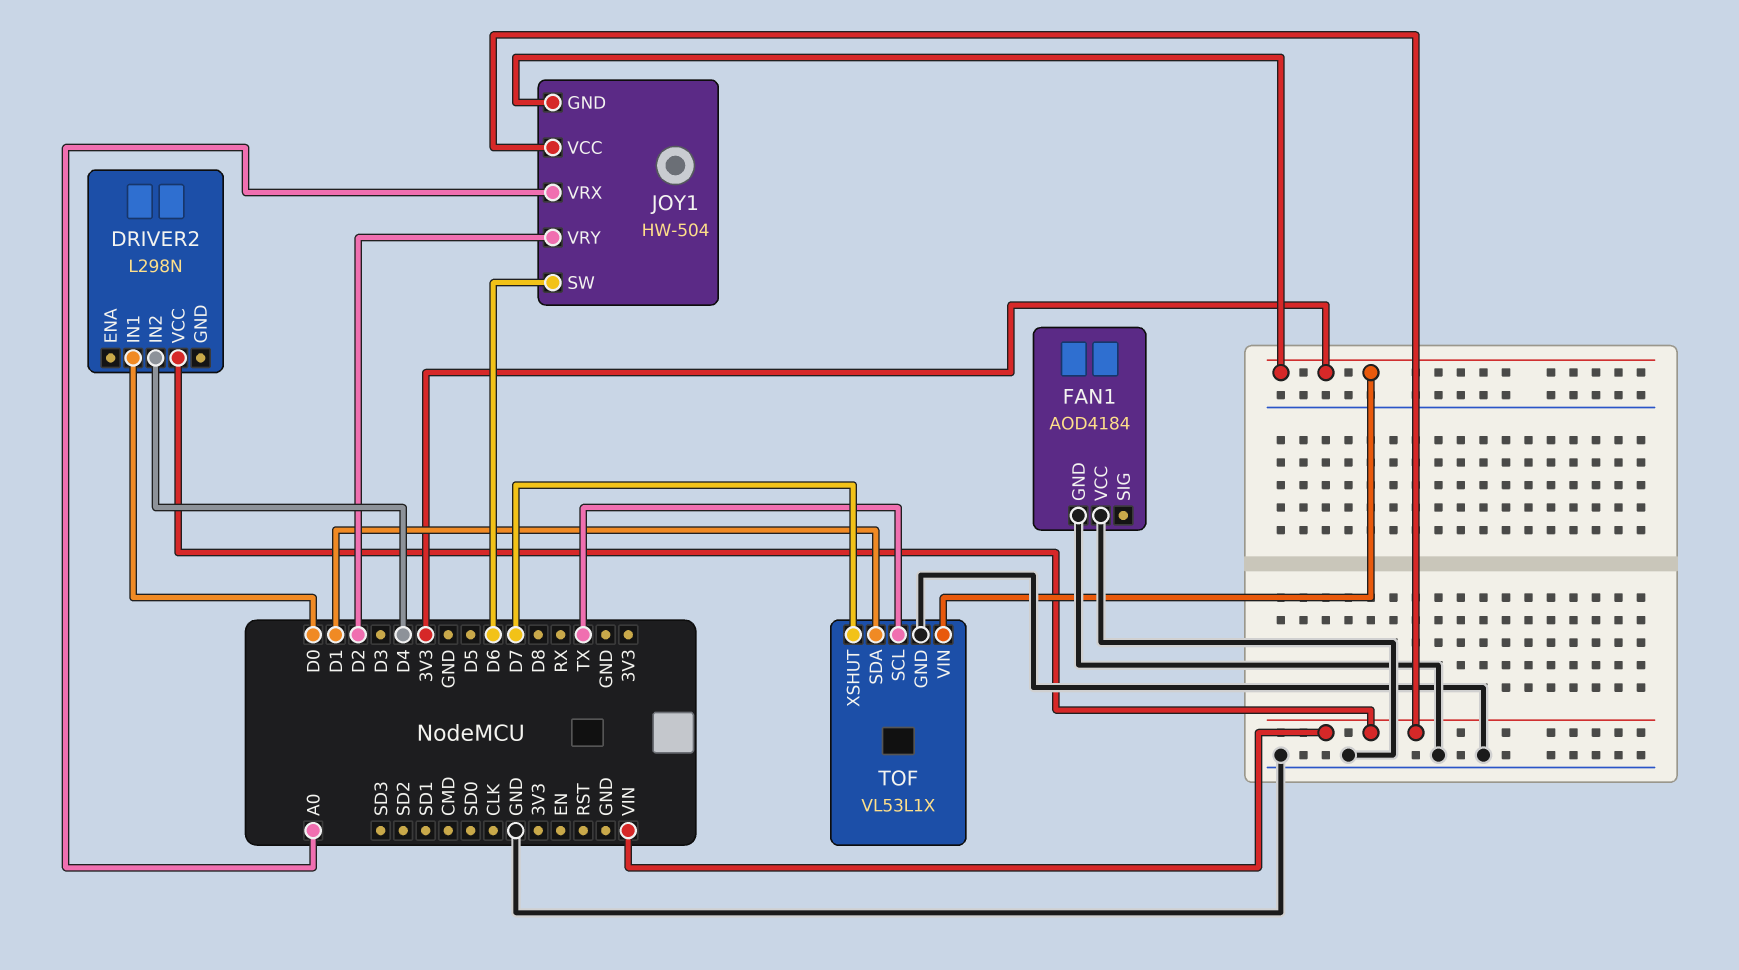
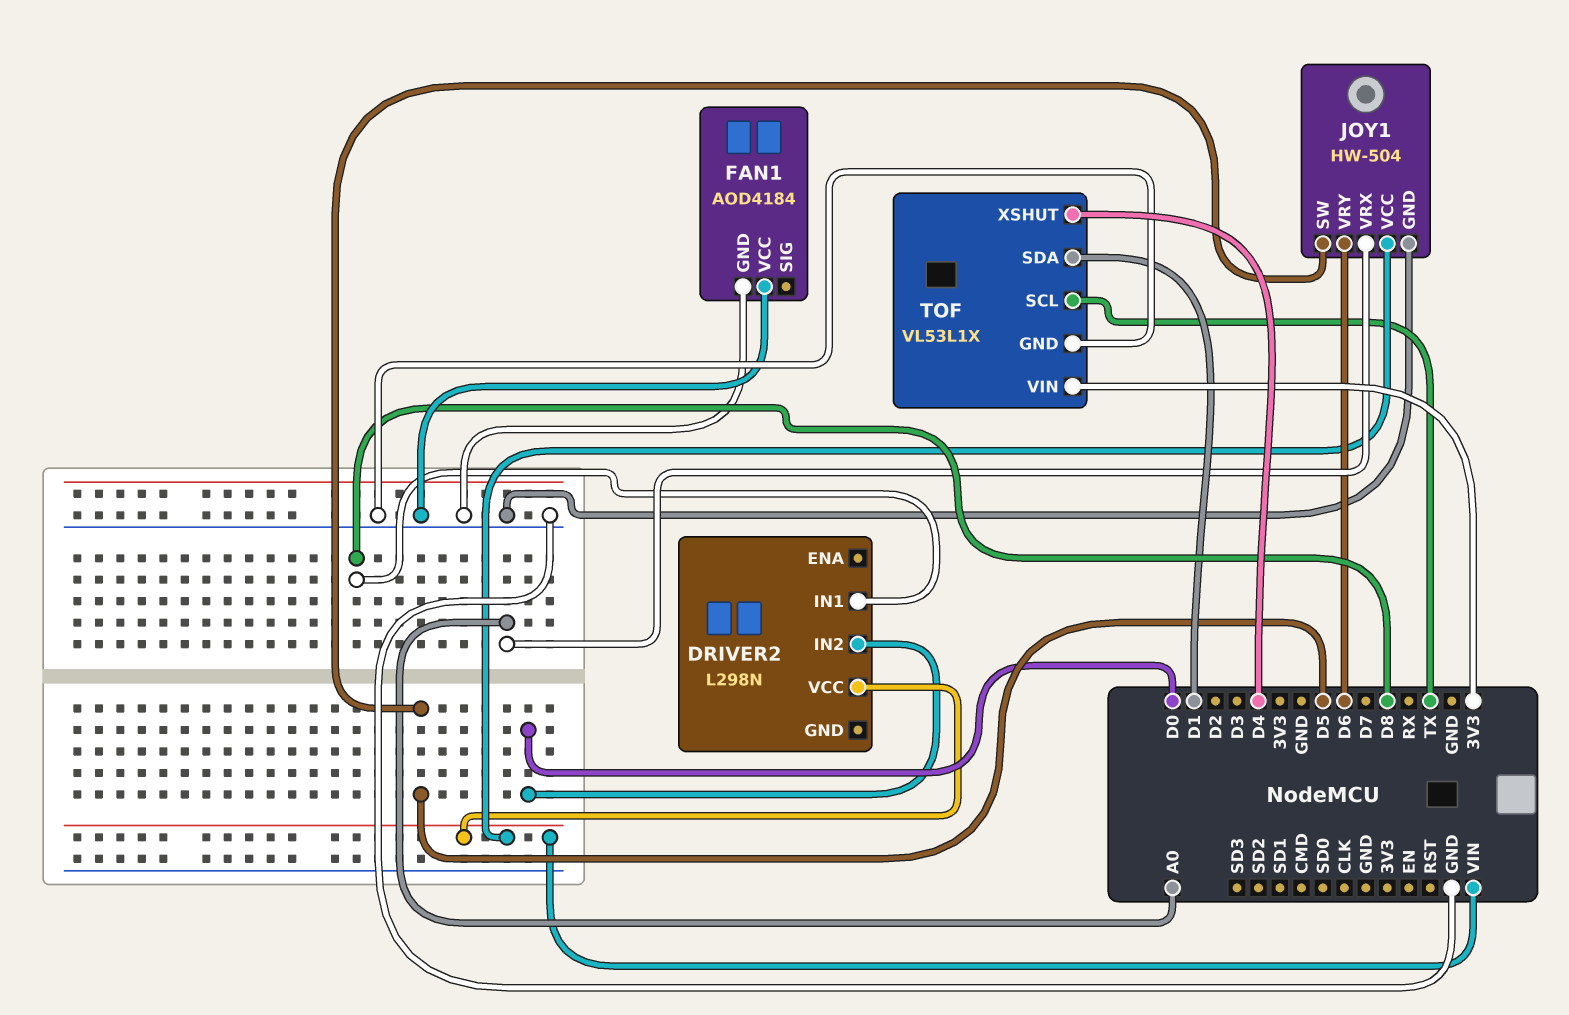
DRIVER2 pin IN1: D0 -> D8
DRIVER2 pin IN2: D4 -> D0
JOY1 pin GND: 3V3 -> GND
JOY1 pin SW: D6 -> D5
JOY1 pin VRY: D2 -> D6
TOF pin XSHUT: D7 -> D4

